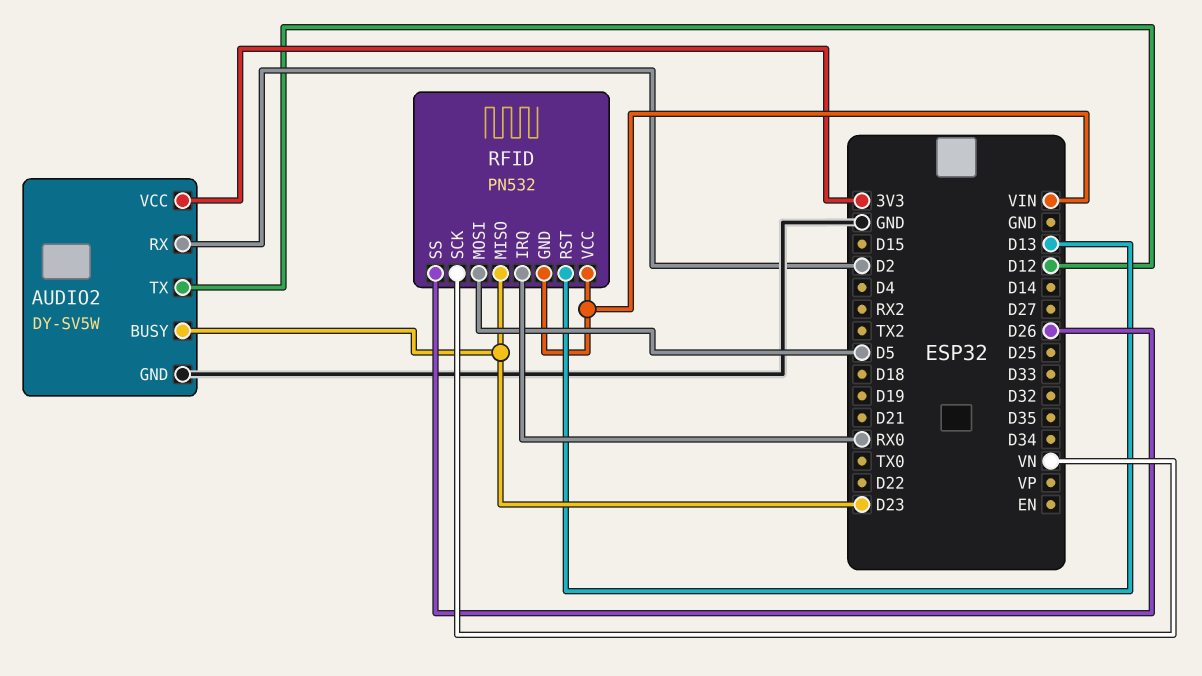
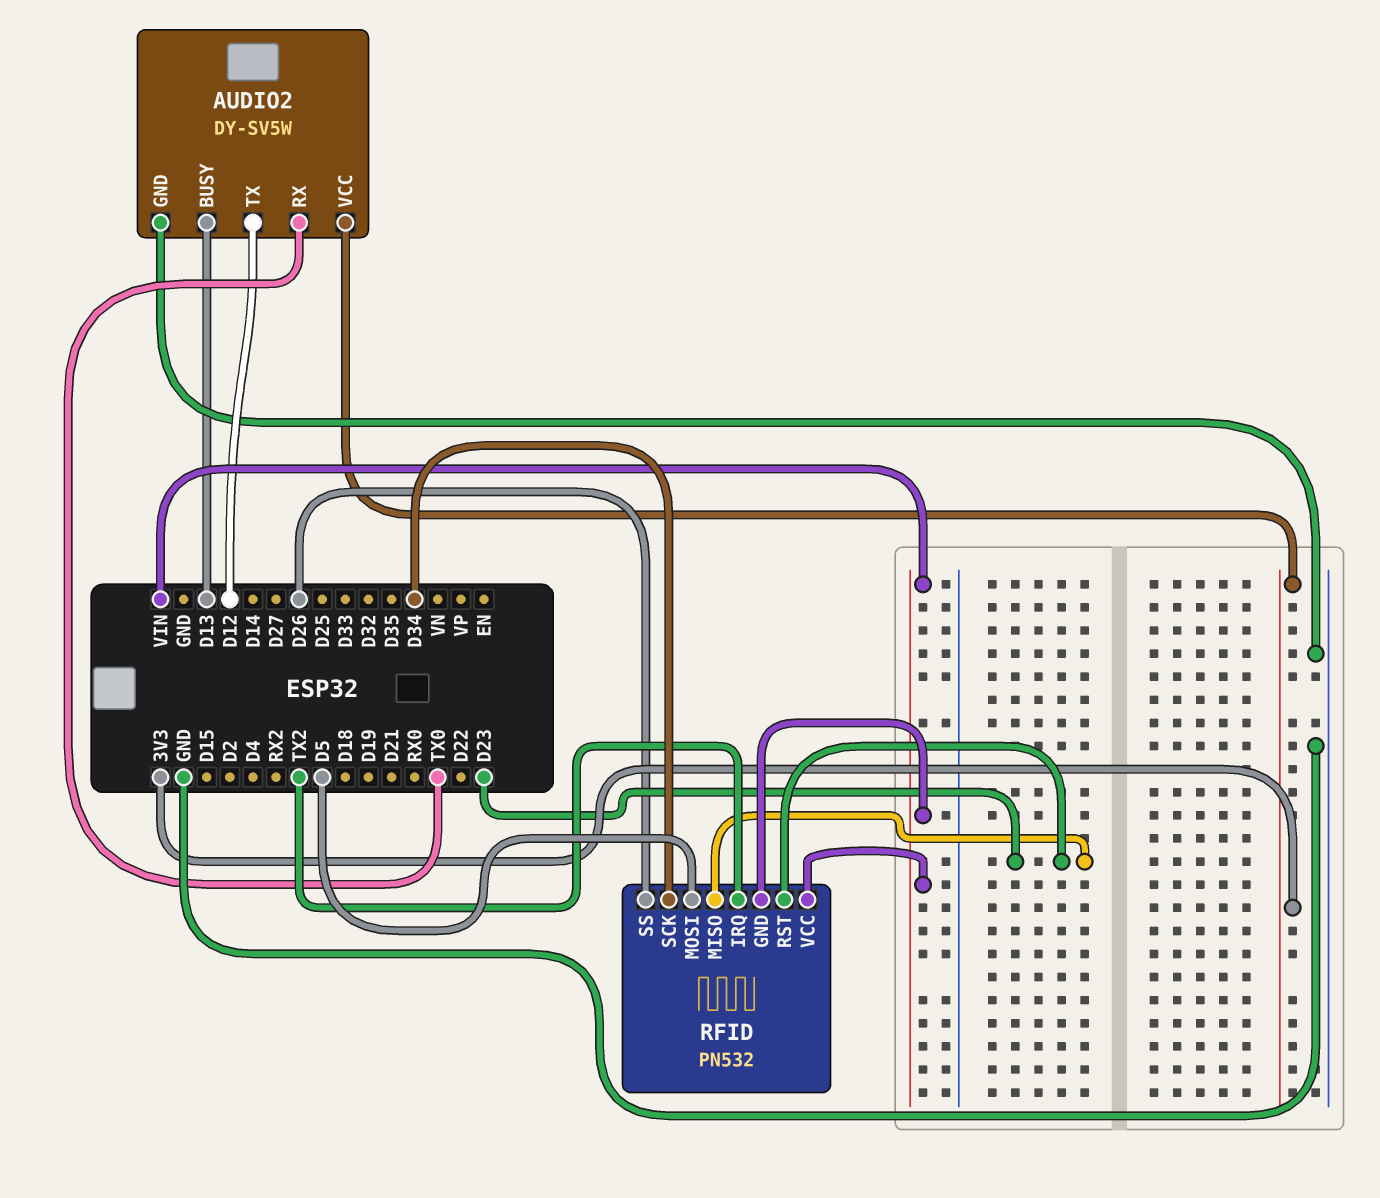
AUDIO2 pin BUSY: D23 -> D13
AUDIO2 pin RX: D2 -> TX0
RFID pin IRQ: RX0 -> TX2
RFID pin RST: D13 -> D23
RFID pin SCK: VN -> D34

